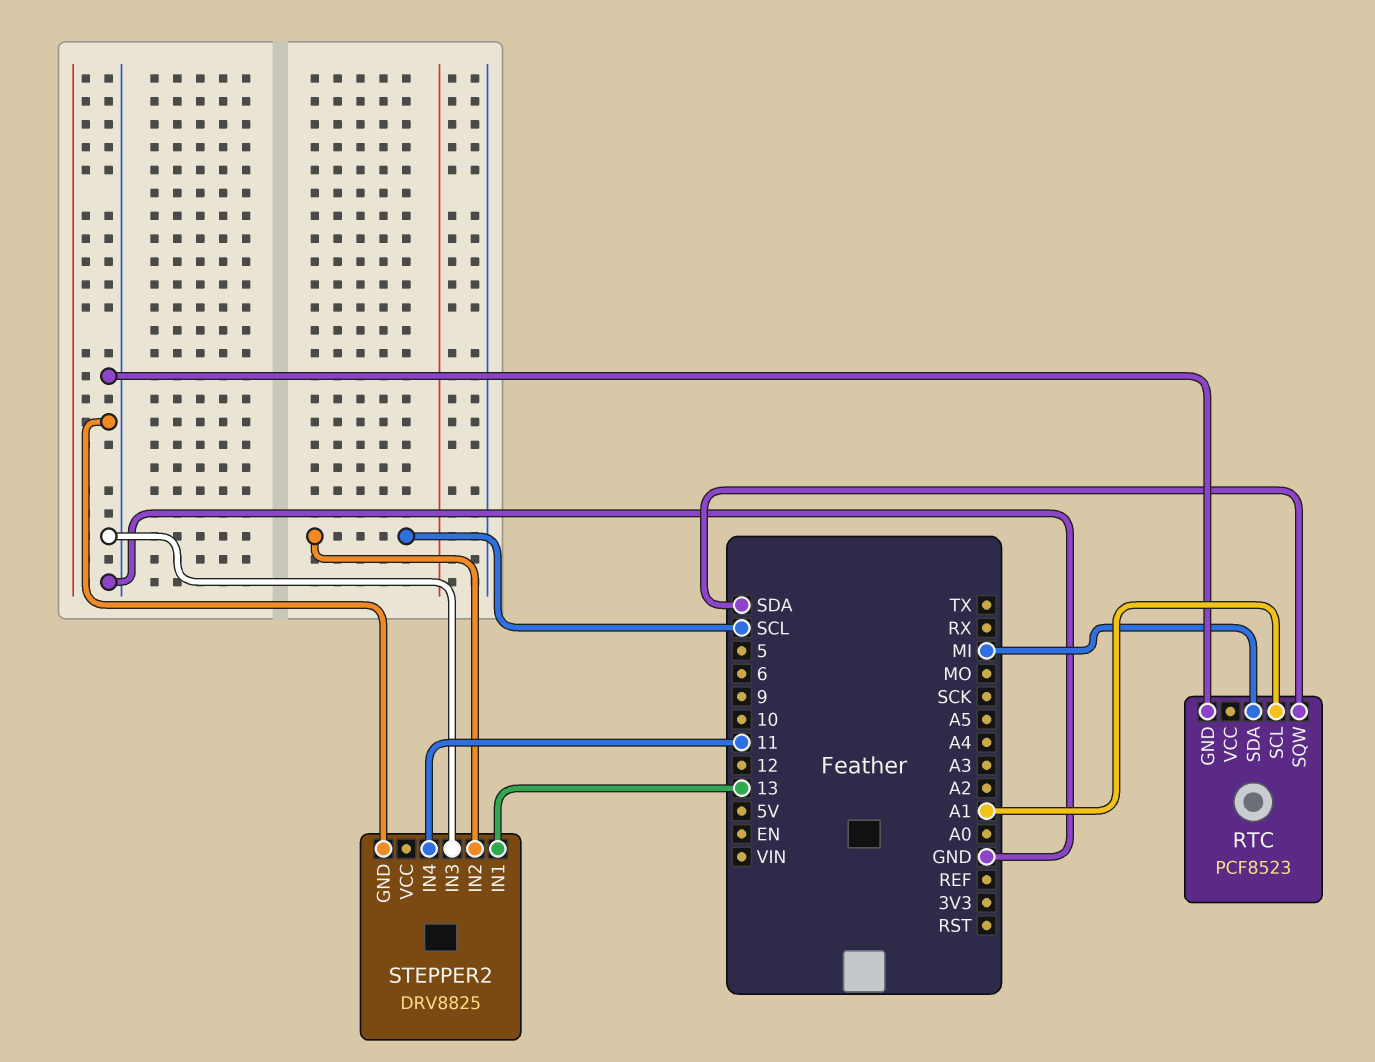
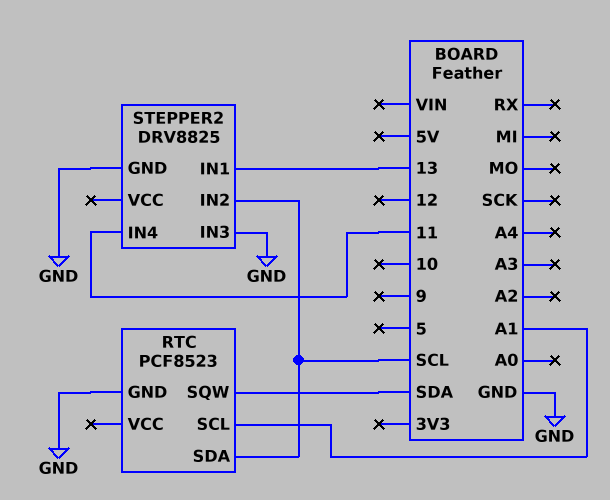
RTC pin SDA: MI -> SCL

